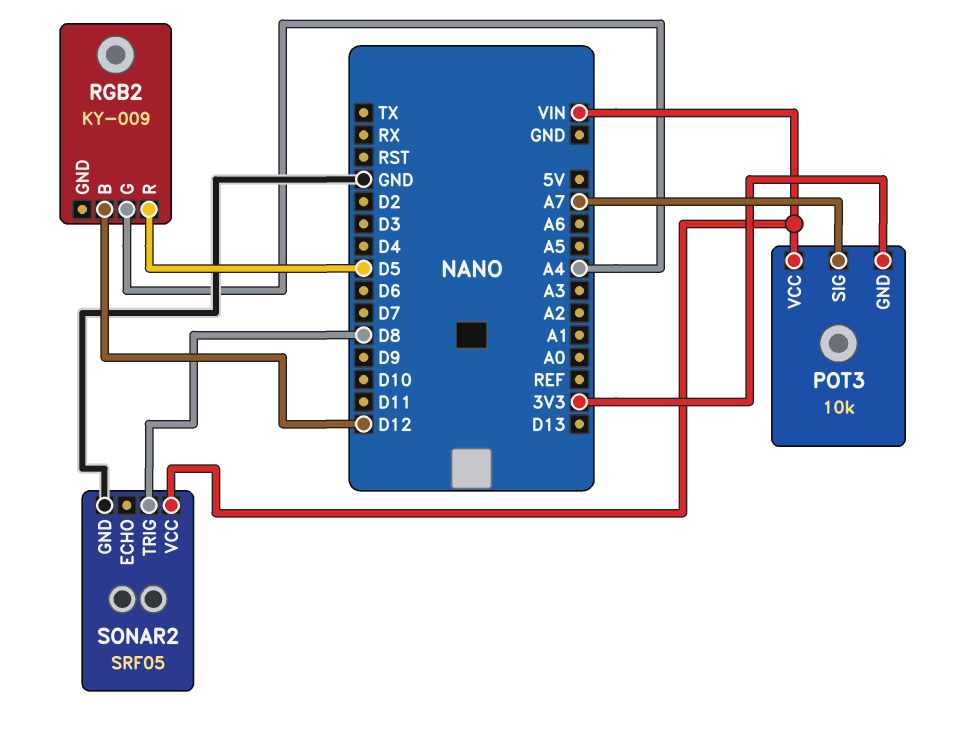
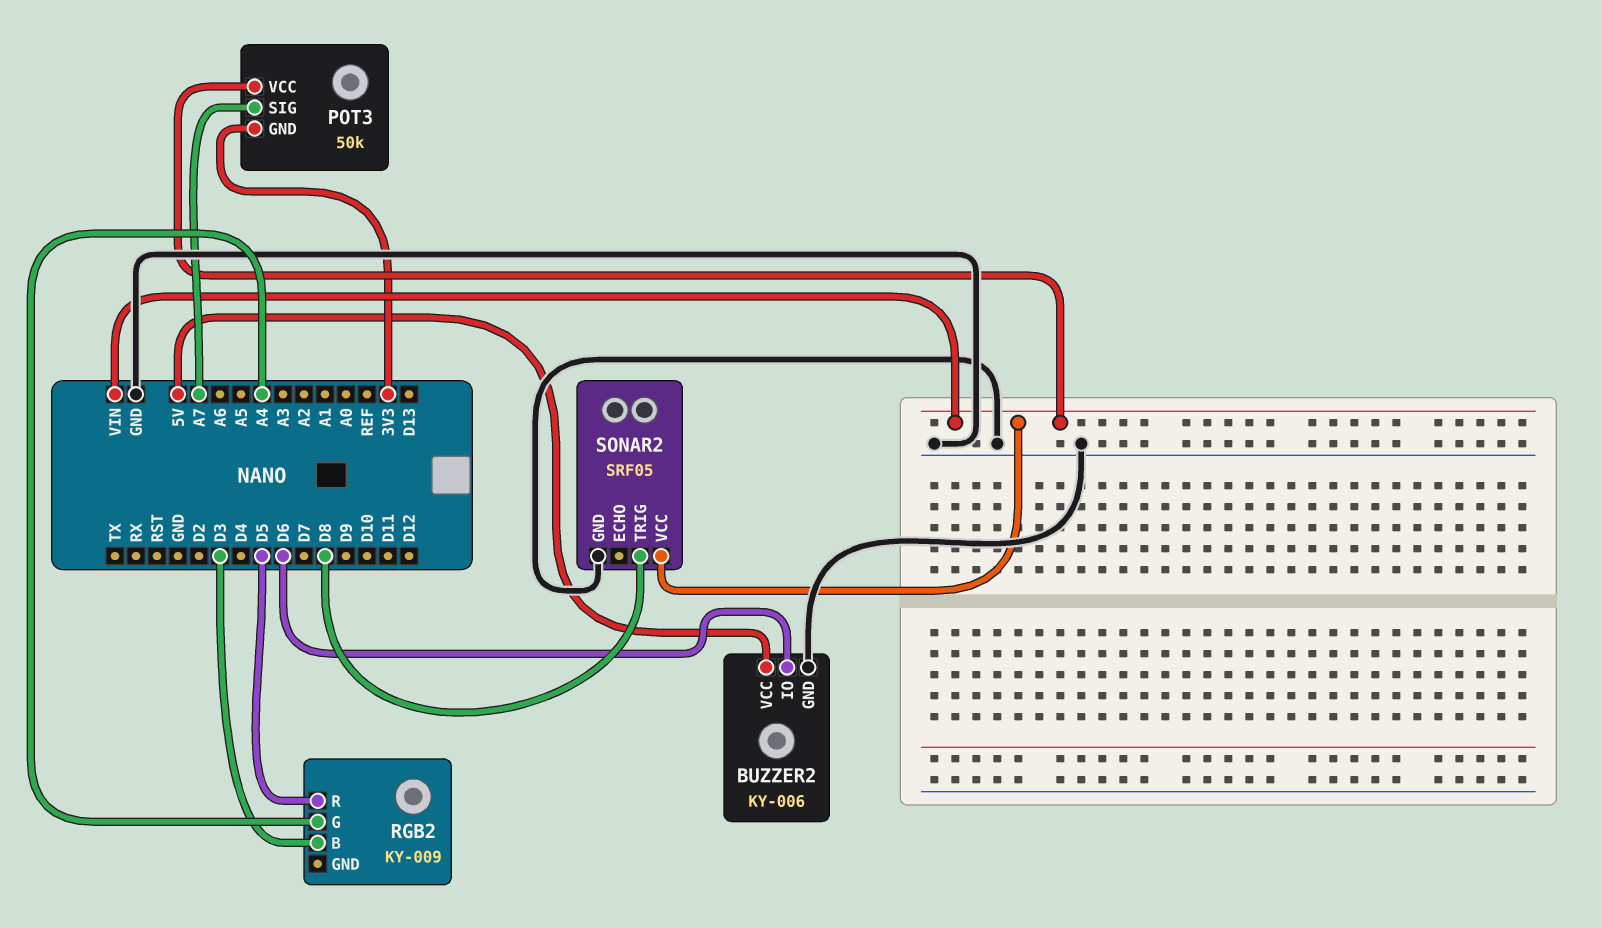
BUZZER2: none -> KY-006
BUZZER2 pin GND: none -> GND
BUZZER2 pin IO: none -> D6
BUZZER2 pin VCC: none -> 5V
POT3: 10k -> 50k
RGB2 pin B: D12 -> D3

